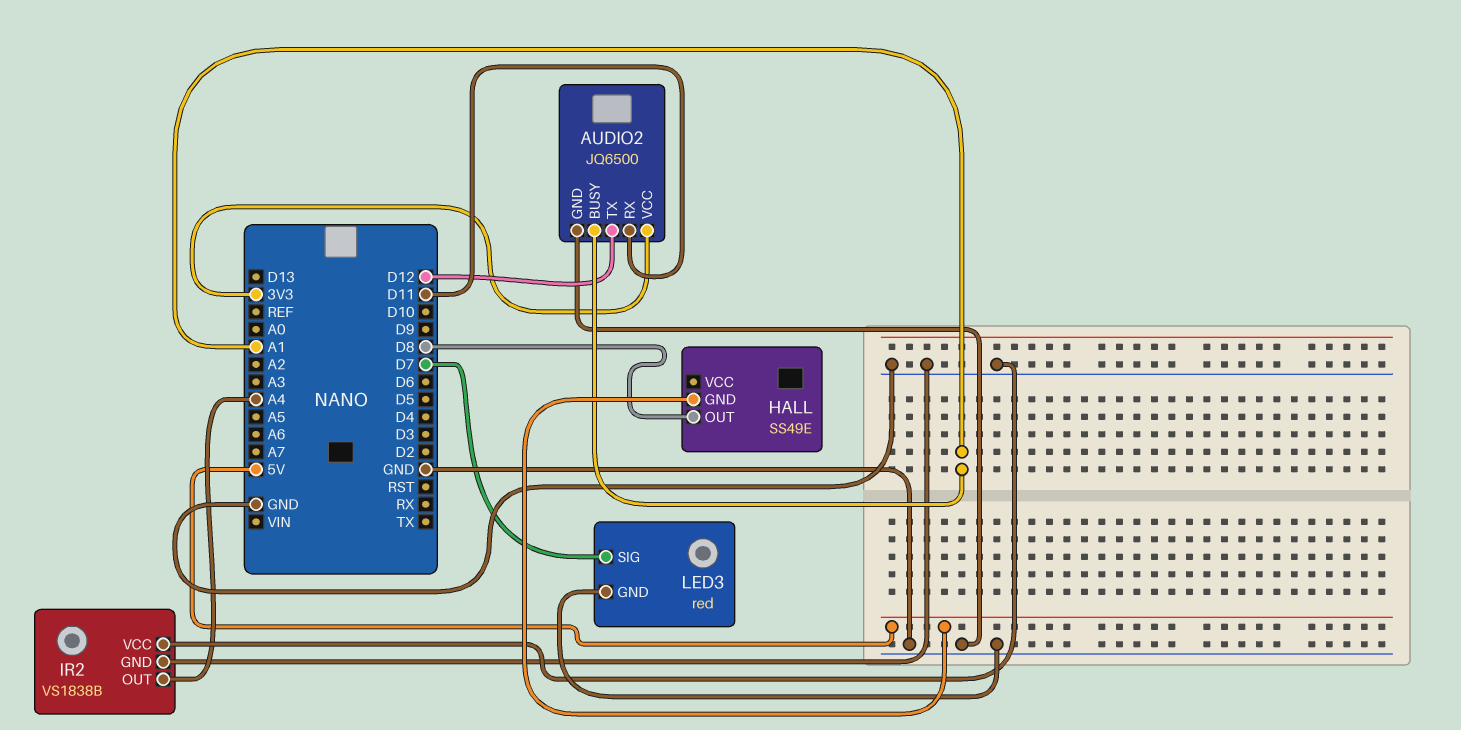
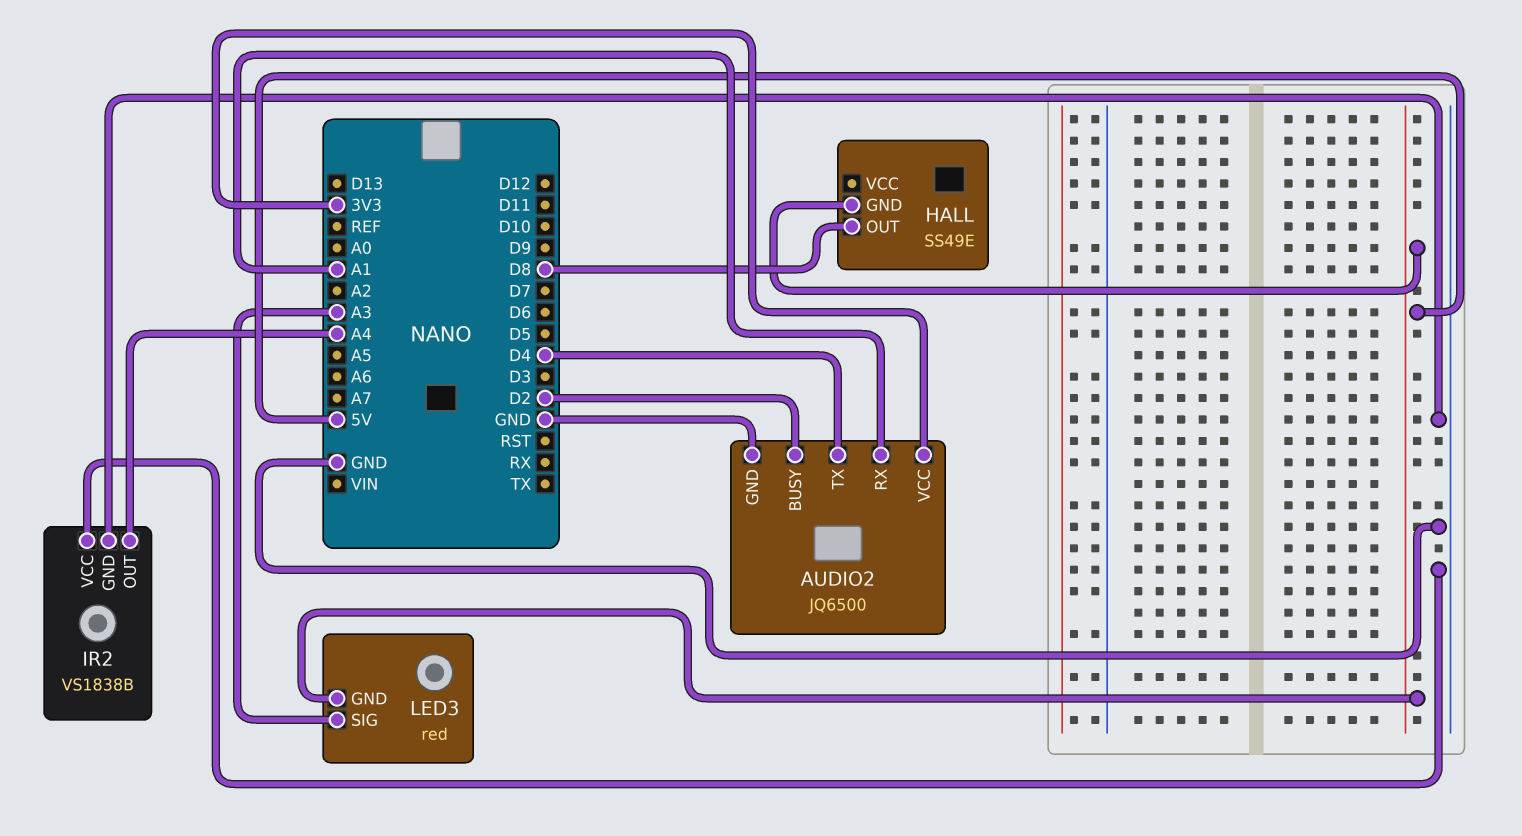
AUDIO2 pin BUSY: A1 -> D2
AUDIO2 pin RX: D11 -> A1
AUDIO2 pin TX: D12 -> D4
LED3 pin GND: GND -> 5V
LED3 pin SIG: D7 -> A3

